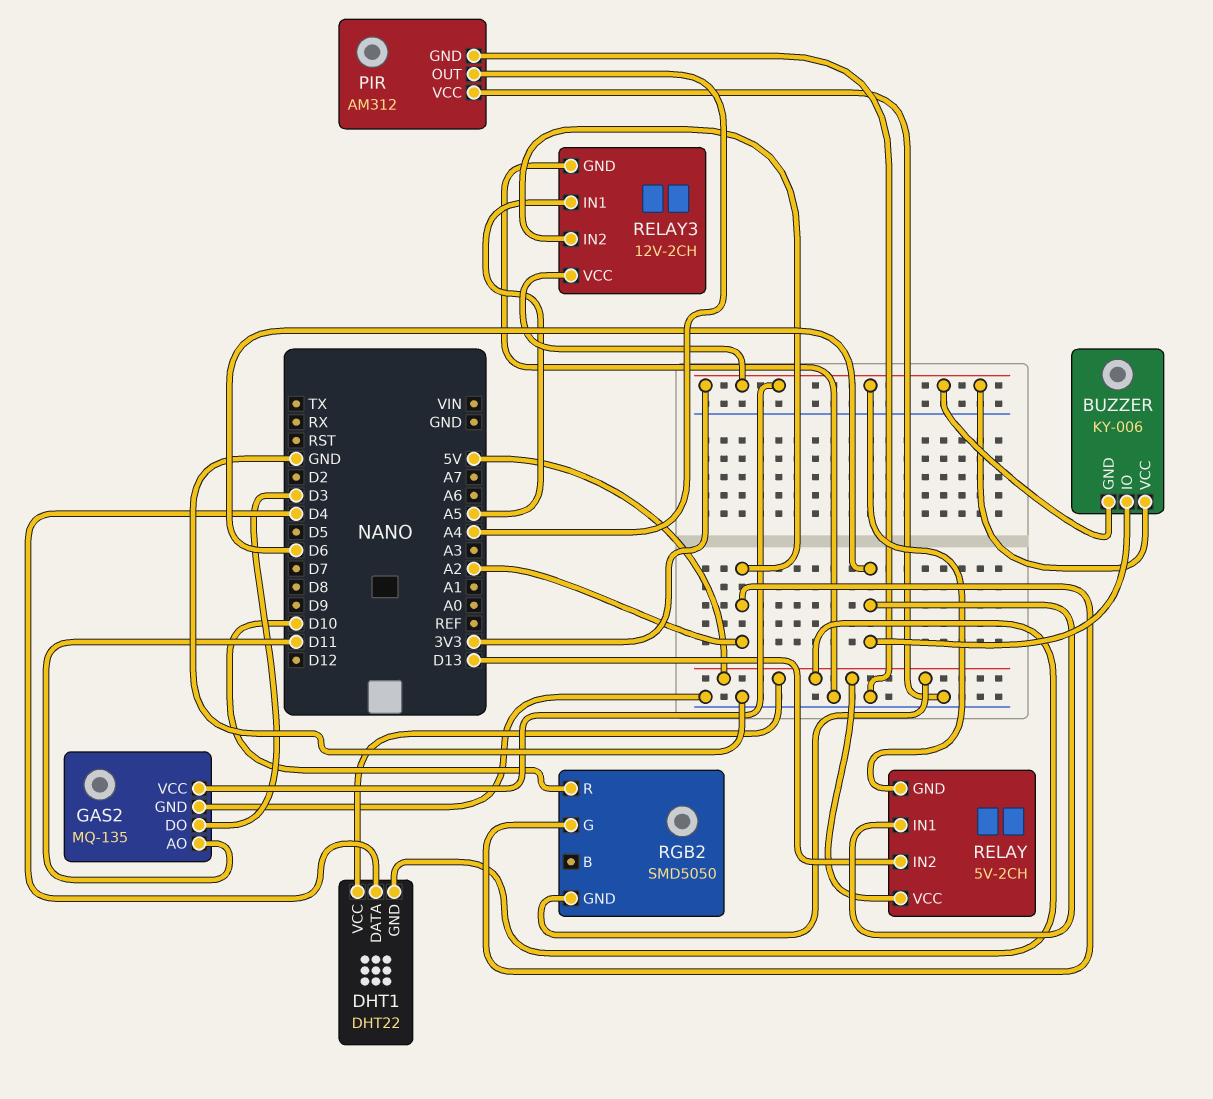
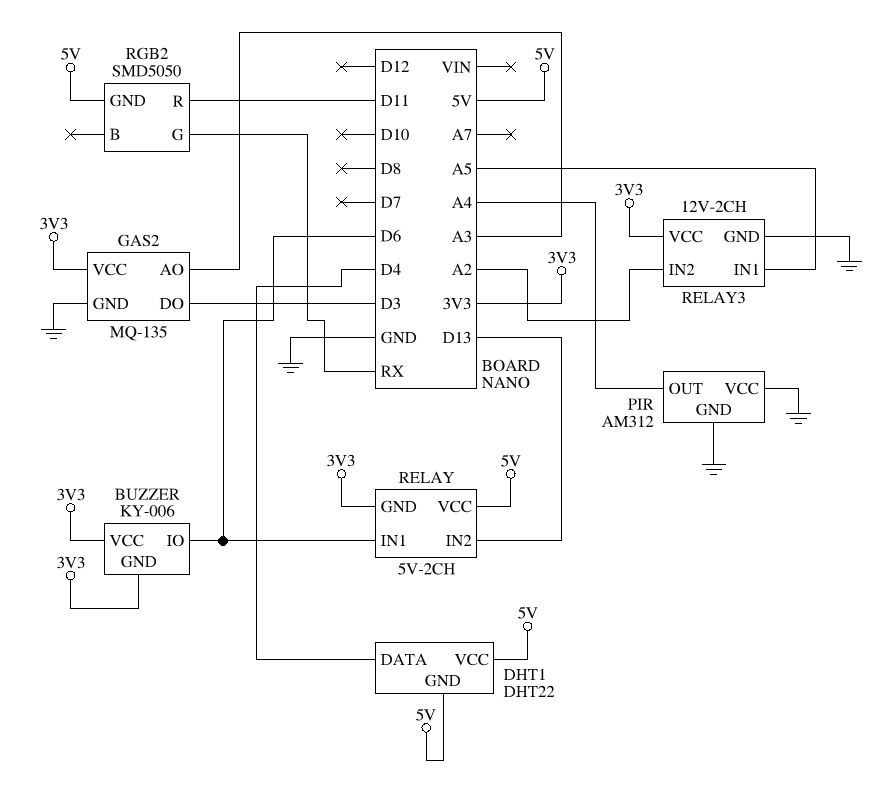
GAS2 pin AO: D11 -> A3
RGB2 pin G: A2 -> RX
RGB2 pin R: D10 -> D11

